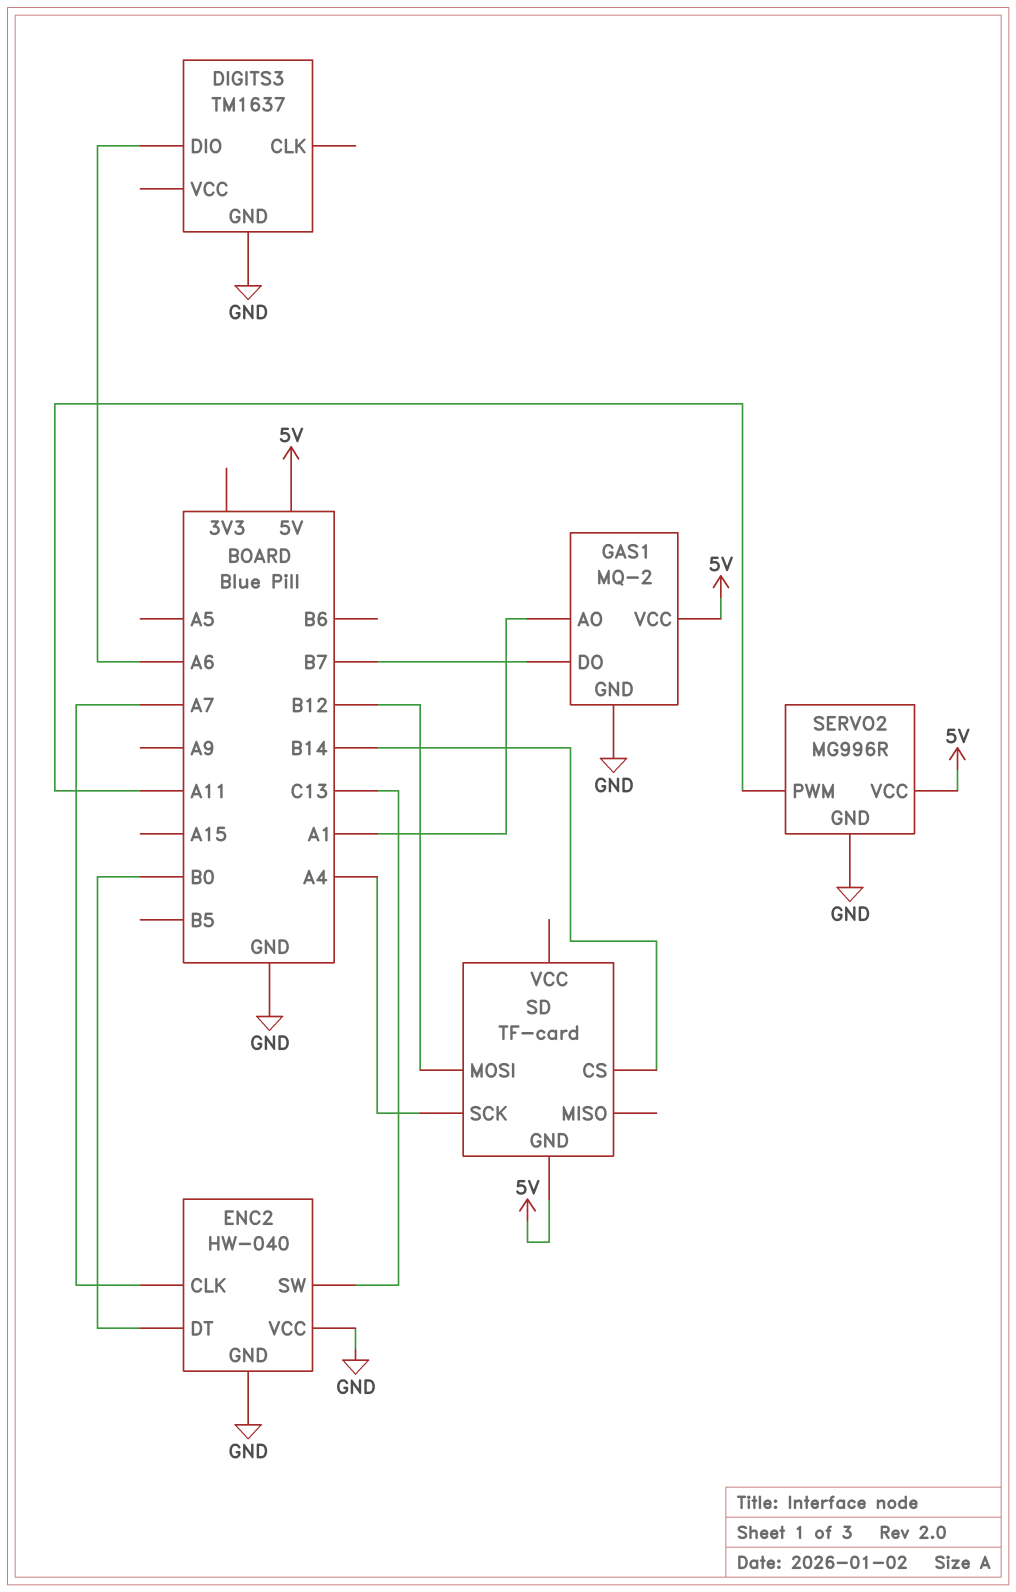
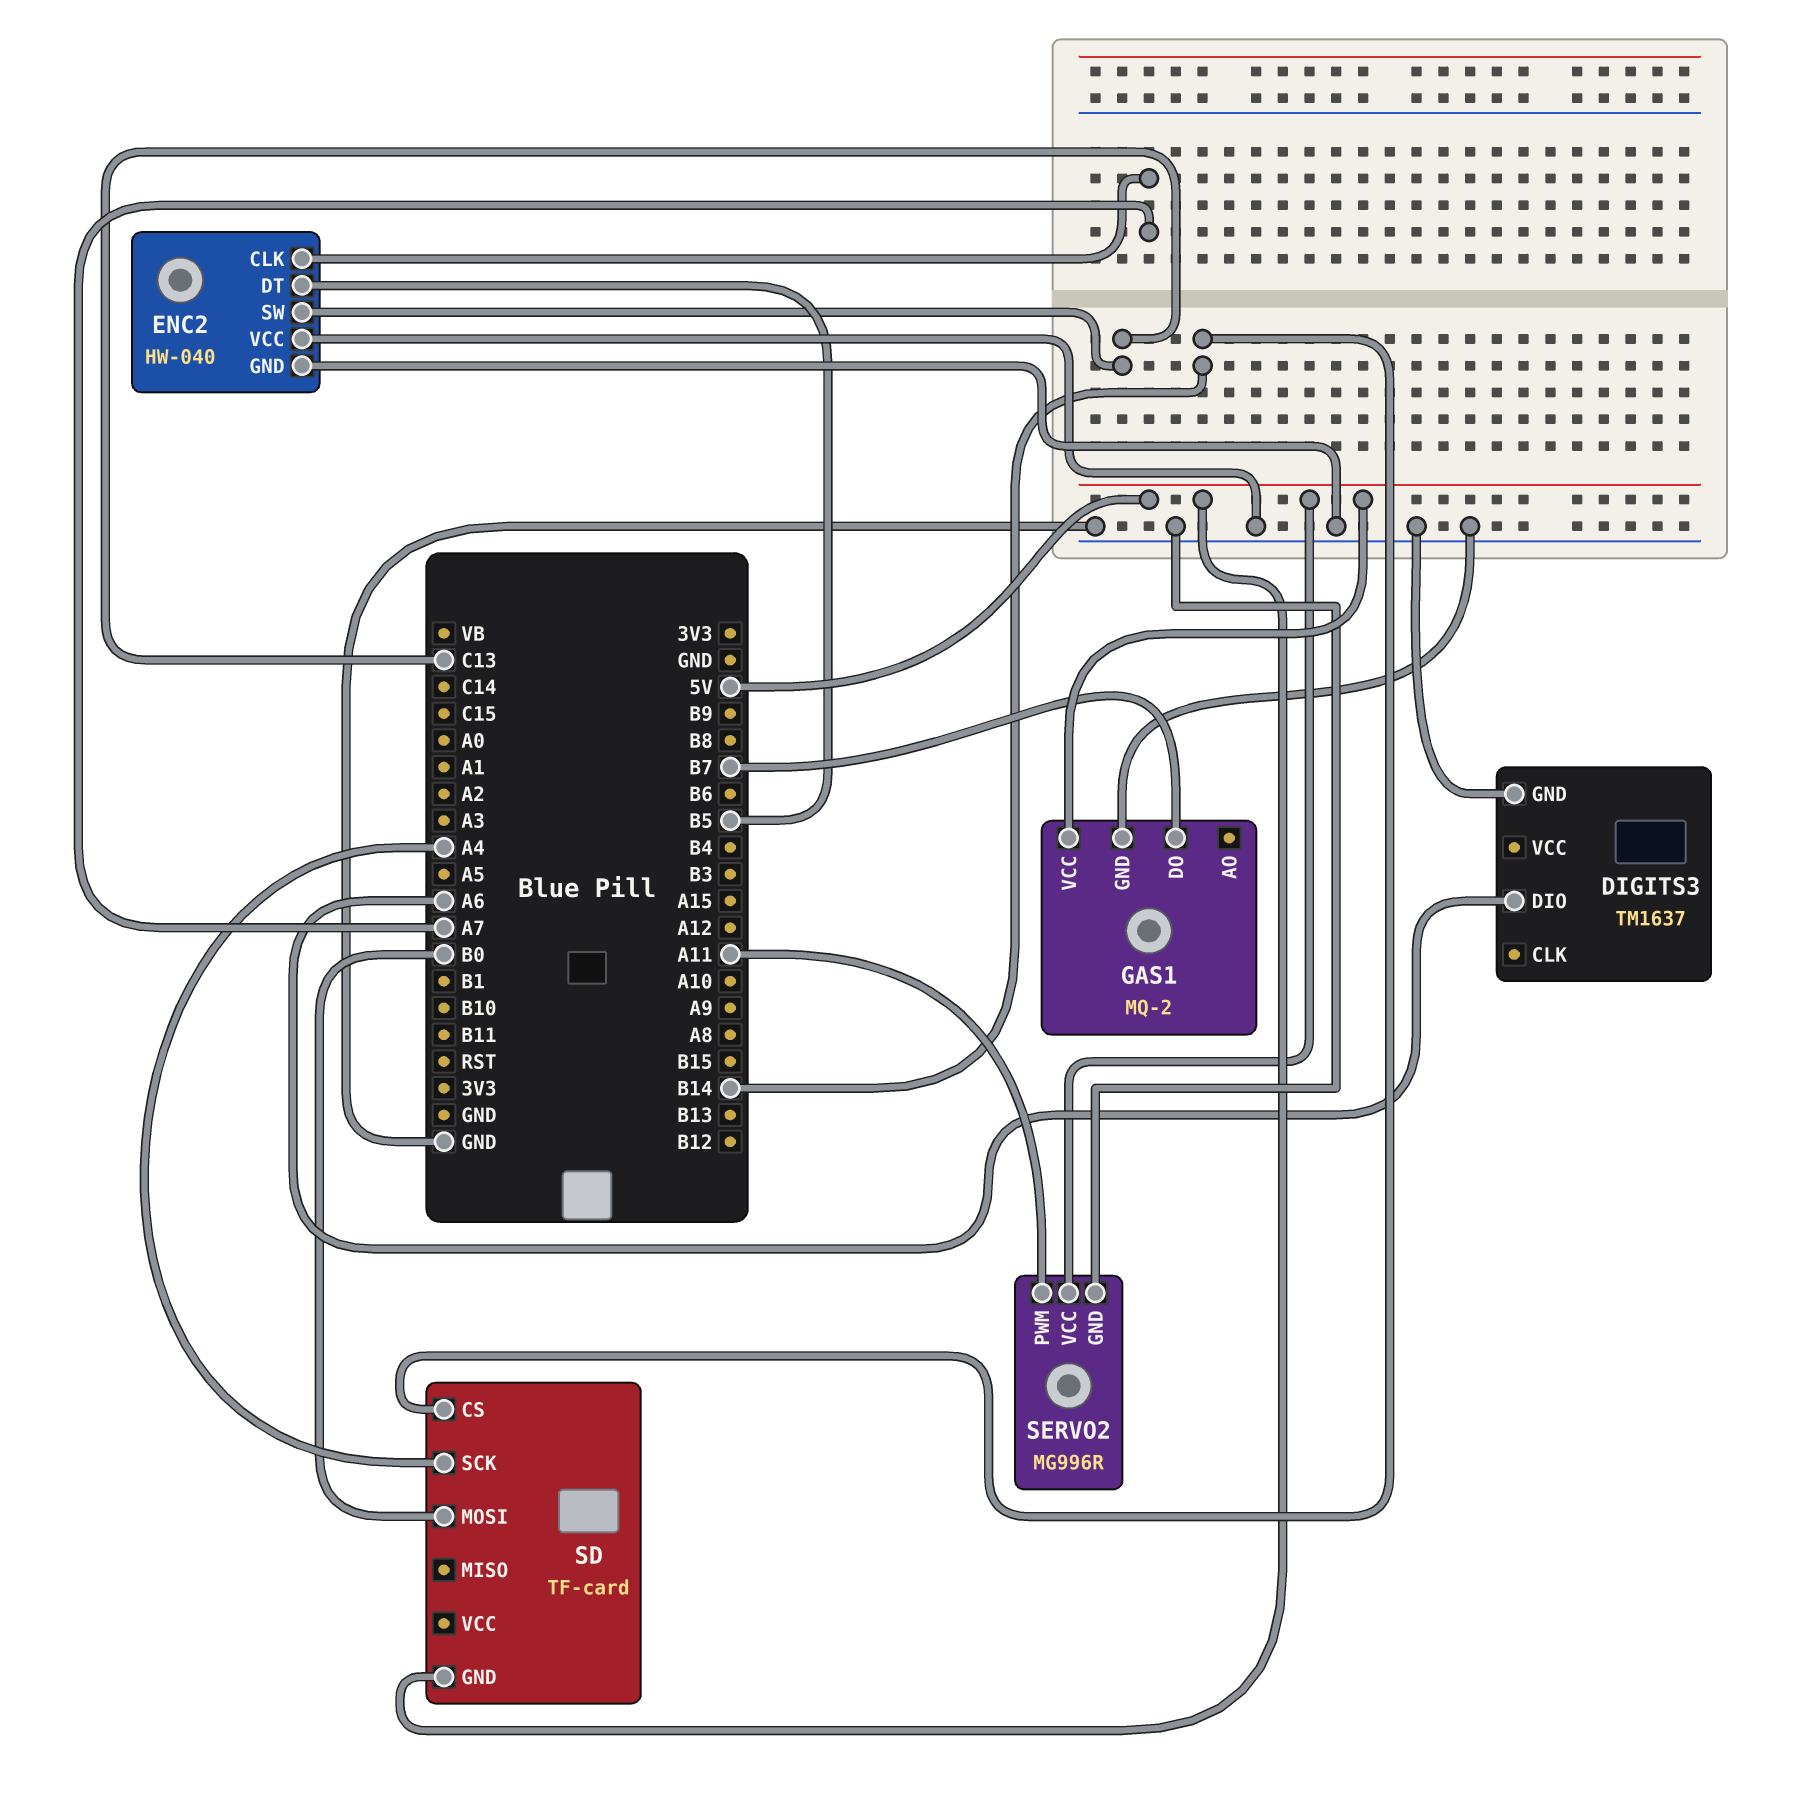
ENC2 pin DT: B0 -> B5
GAS1 pin AO: A1 -> none
SD pin MOSI: B12 -> B0

